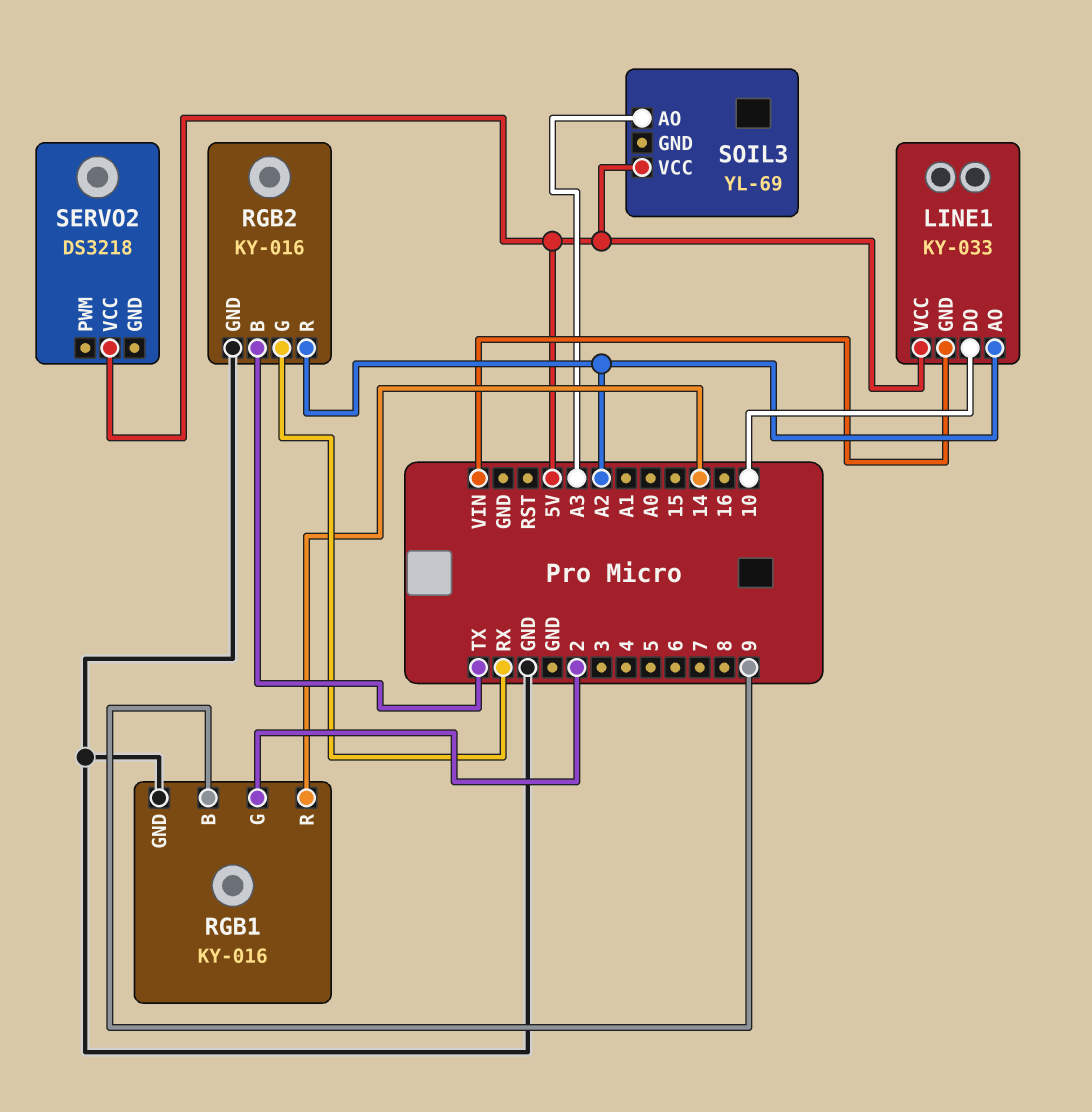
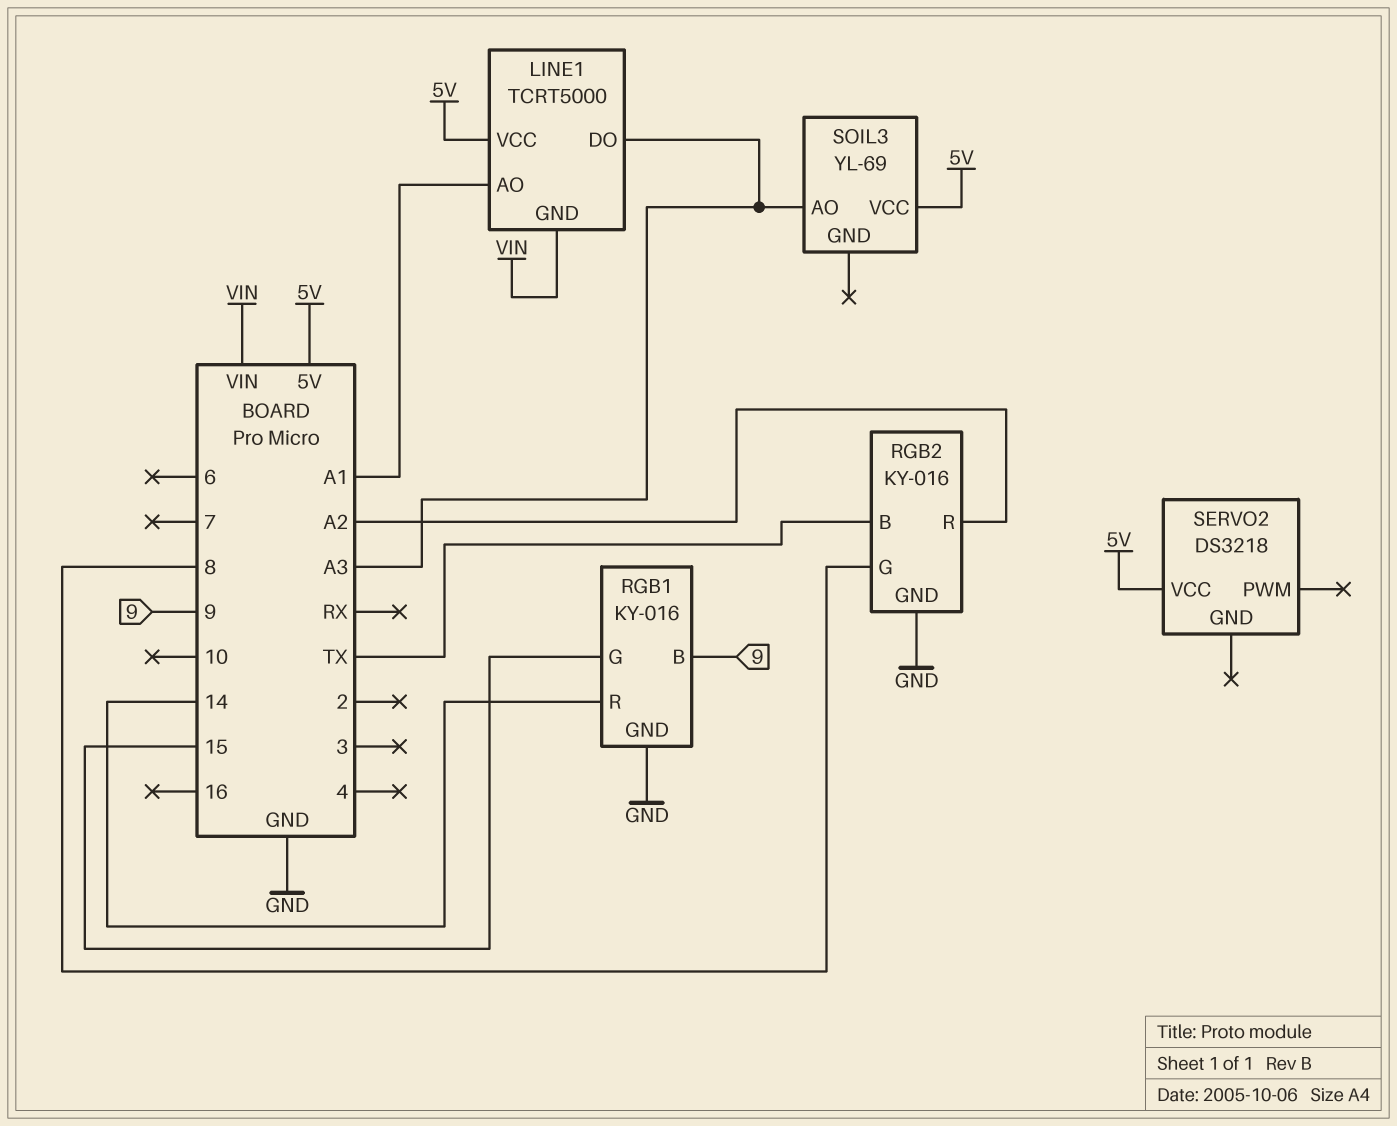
LINE1: KY-033 -> TCRT5000
LINE1 pin AO: A2 -> A1
LINE1 pin DO: 10 -> A3
RGB1 pin G: 2 -> 15
RGB2 pin G: RX -> 8

